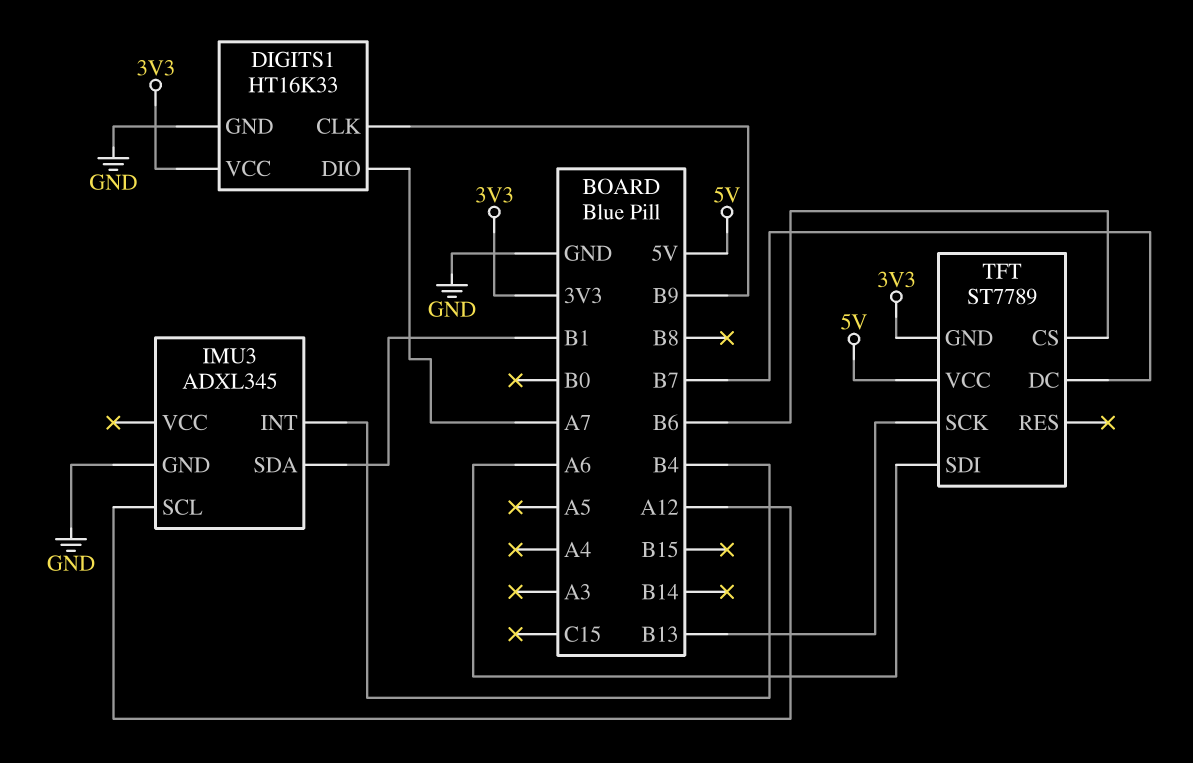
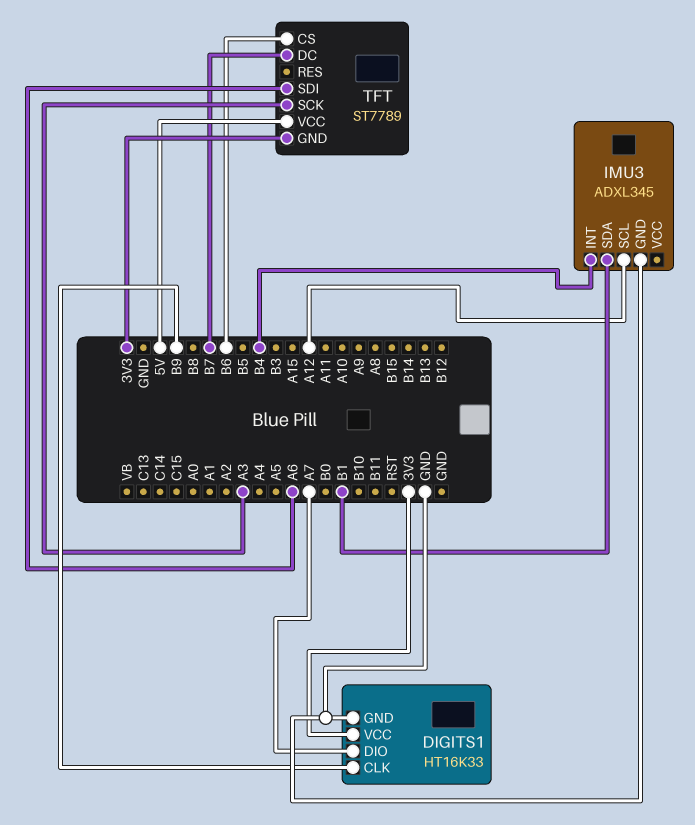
TFT pin SCK: B13 -> A3

